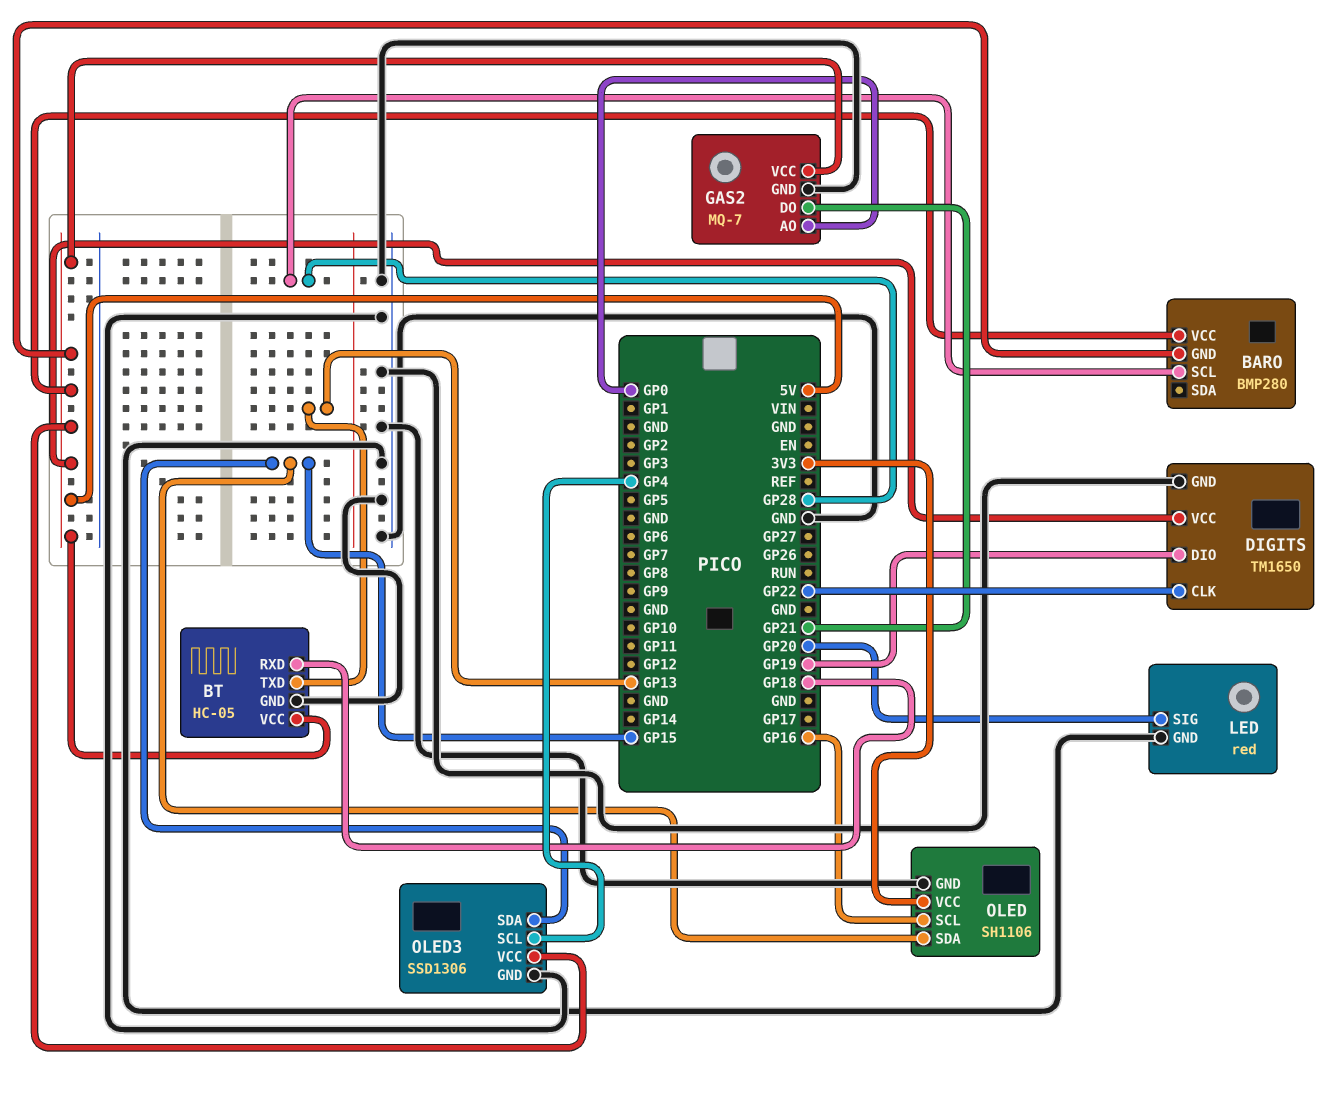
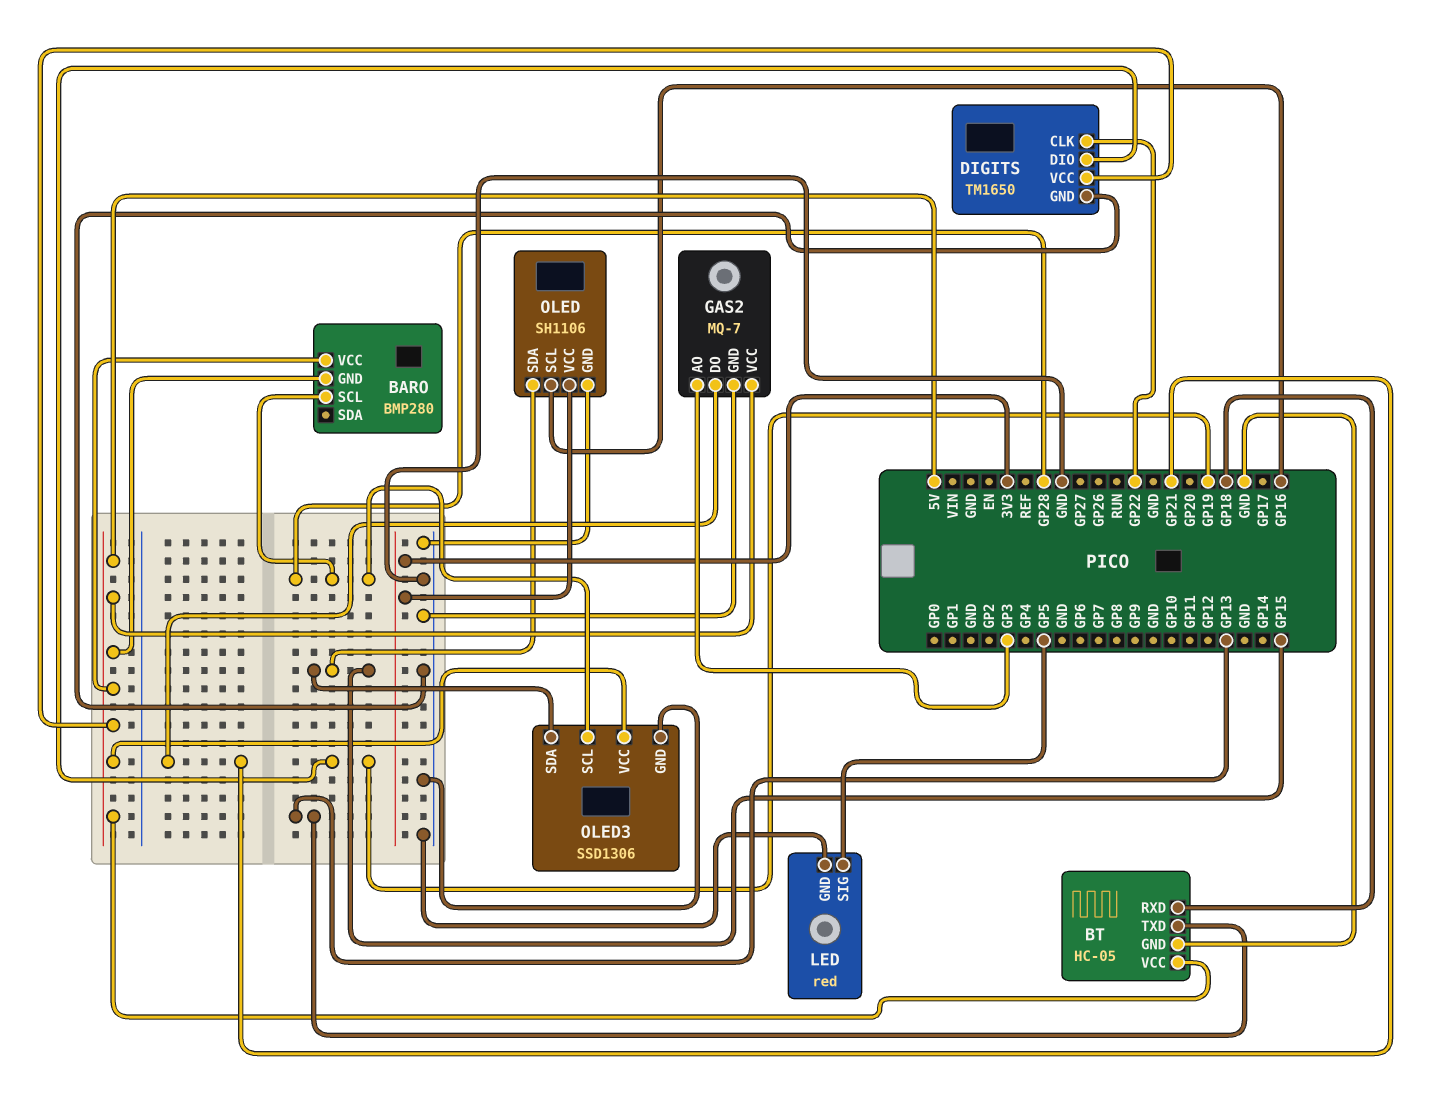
GAS2 pin AO: GP0 -> GP3
LED pin SIG: GP20 -> GP5
OLED3 pin SCL: GP4 -> GP28

